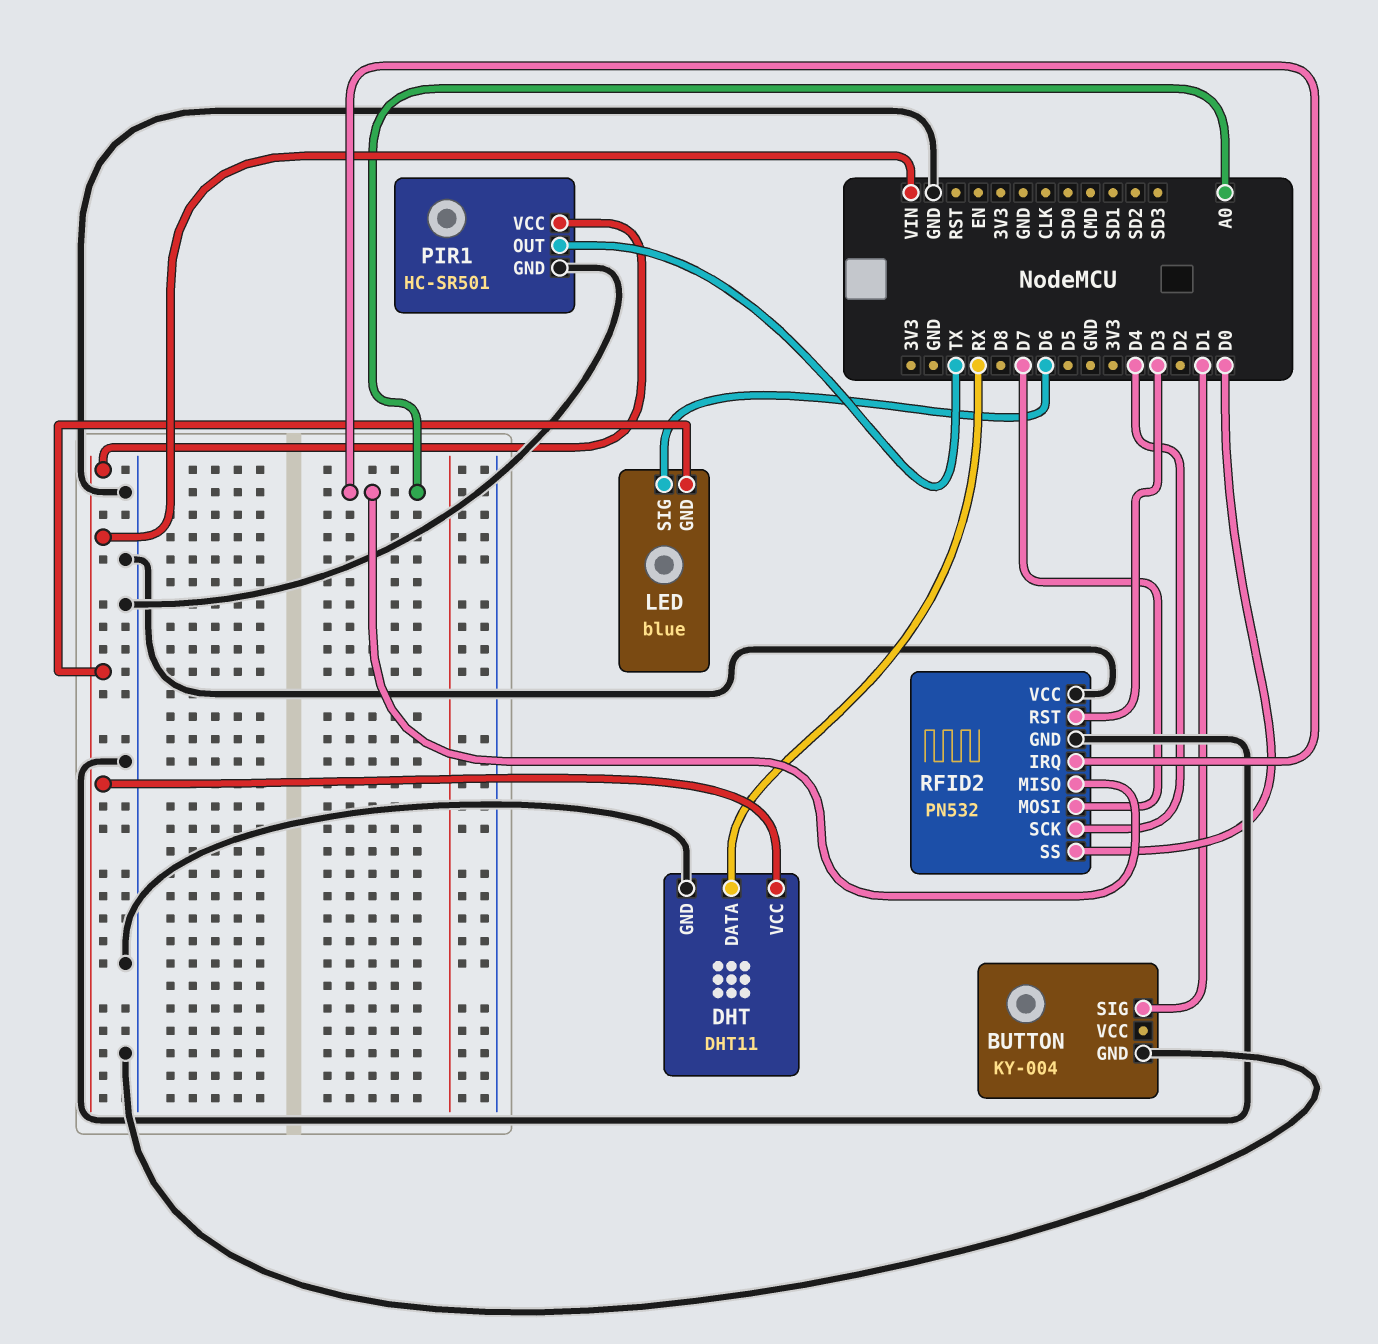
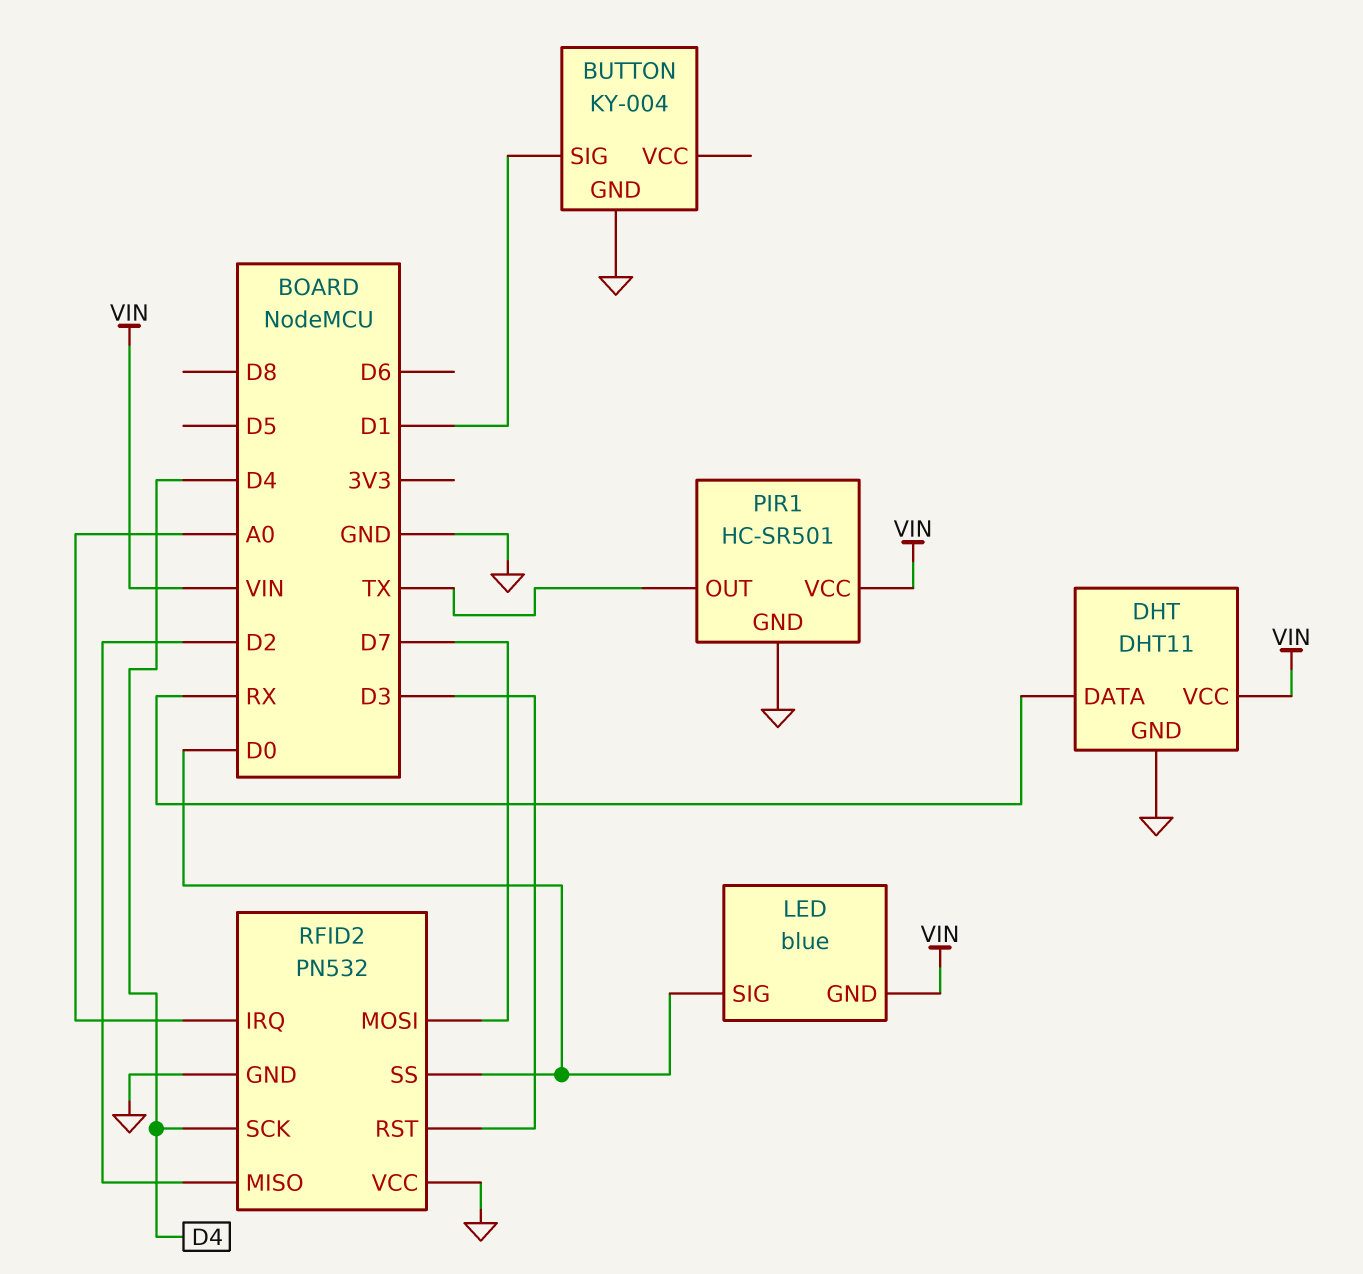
LED pin SIG: D6 -> D0
RFID2 pin MISO: A0 -> D2

